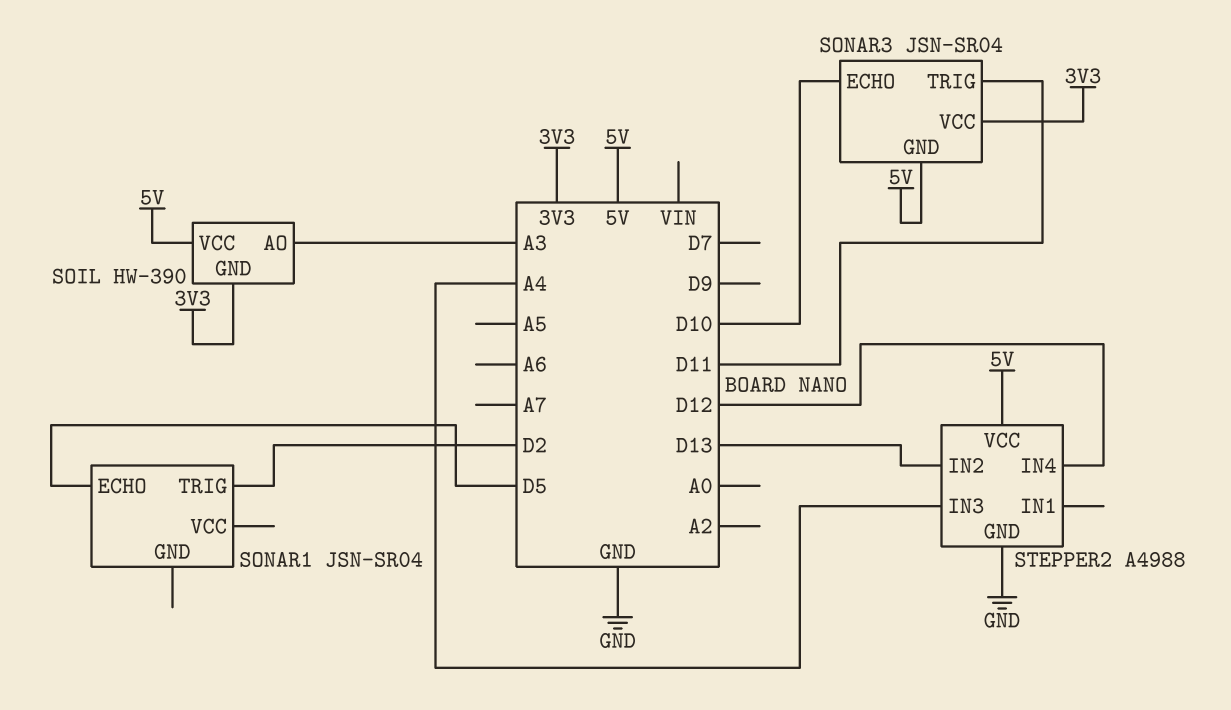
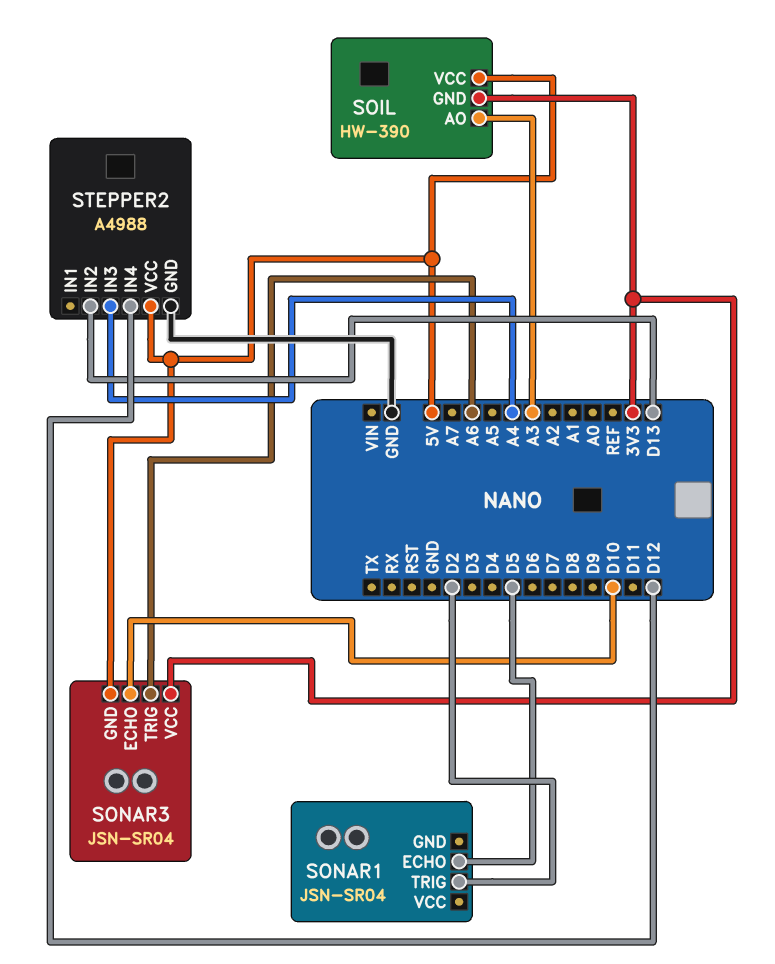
SONAR3 pin TRIG: D11 -> A6

